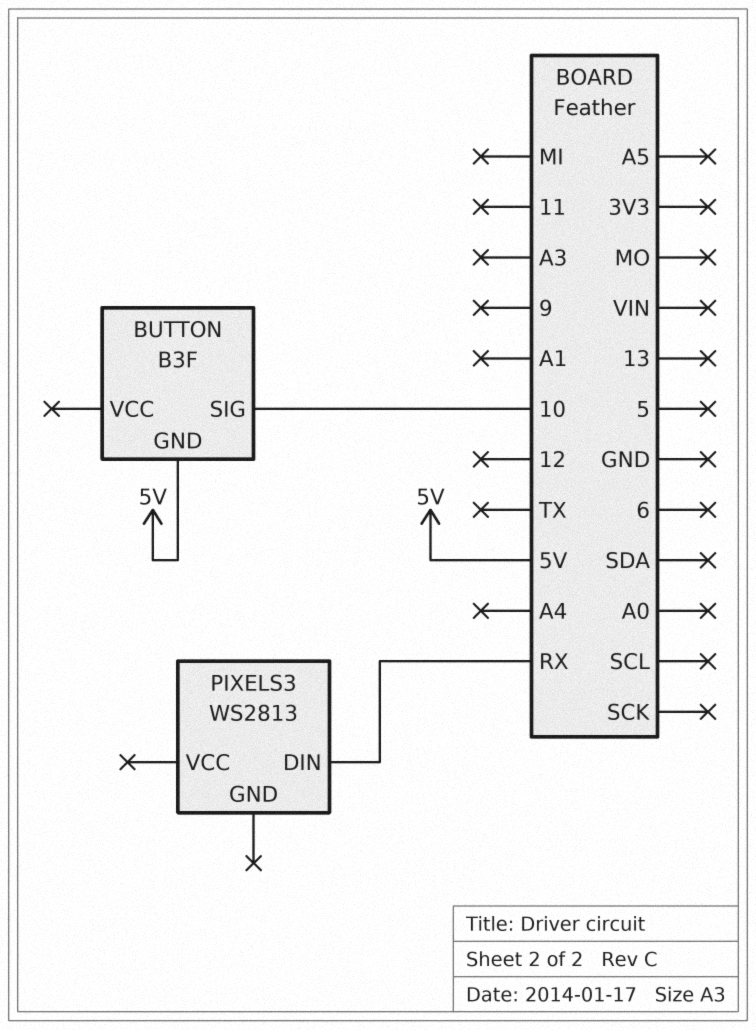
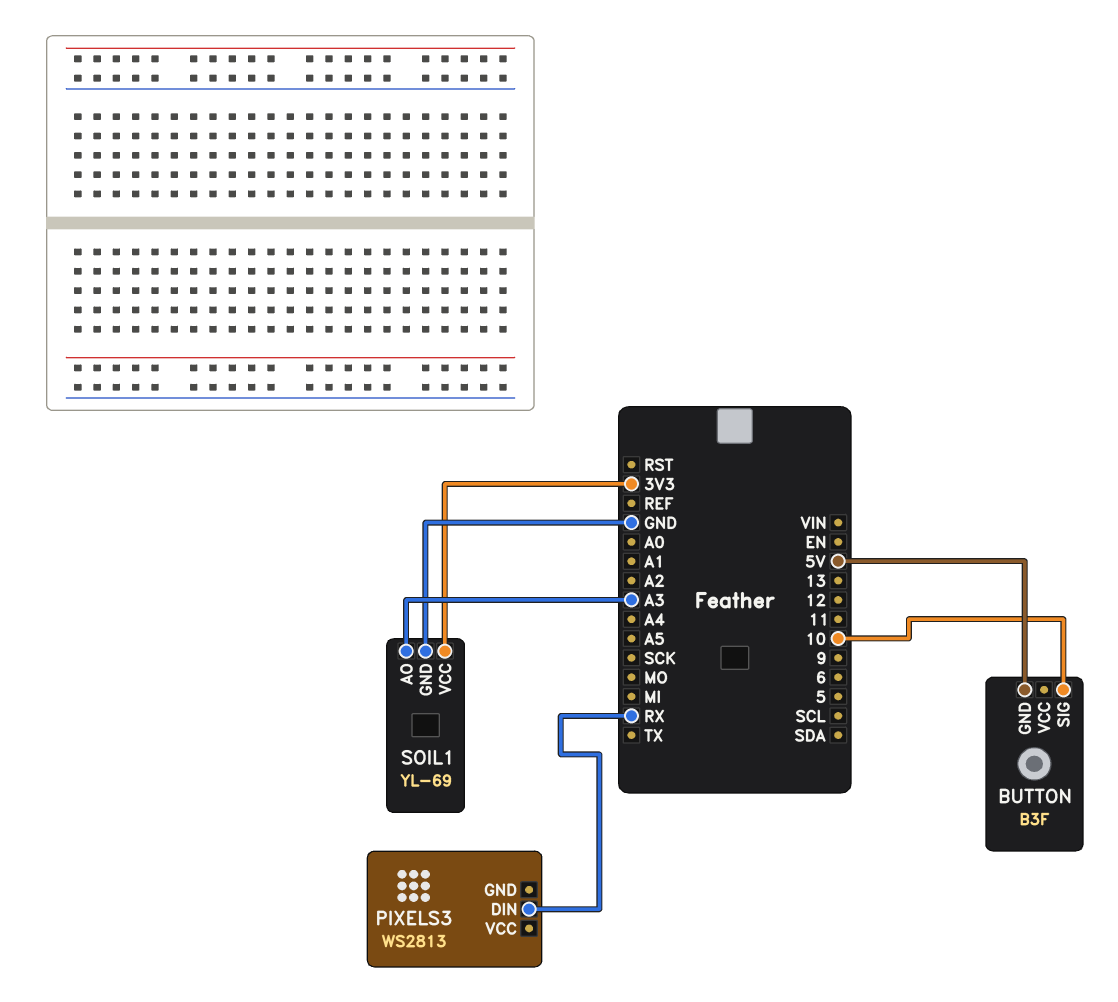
SOIL1: none -> YL-69
SOIL1 pin AO: none -> A3
SOIL1 pin GND: none -> GND
SOIL1 pin VCC: none -> 3V3

